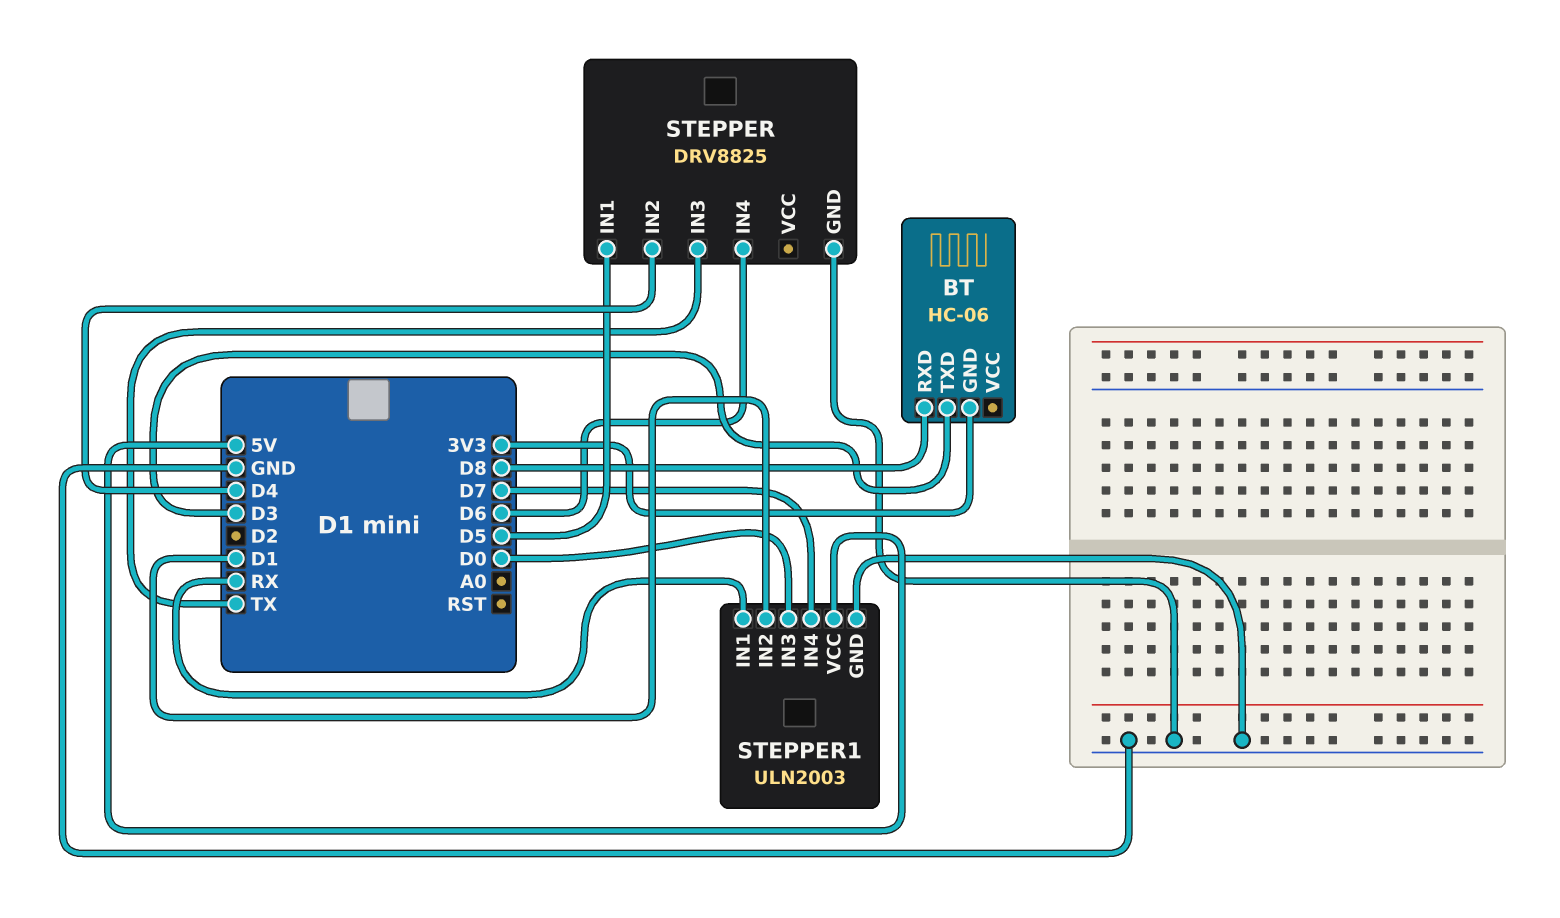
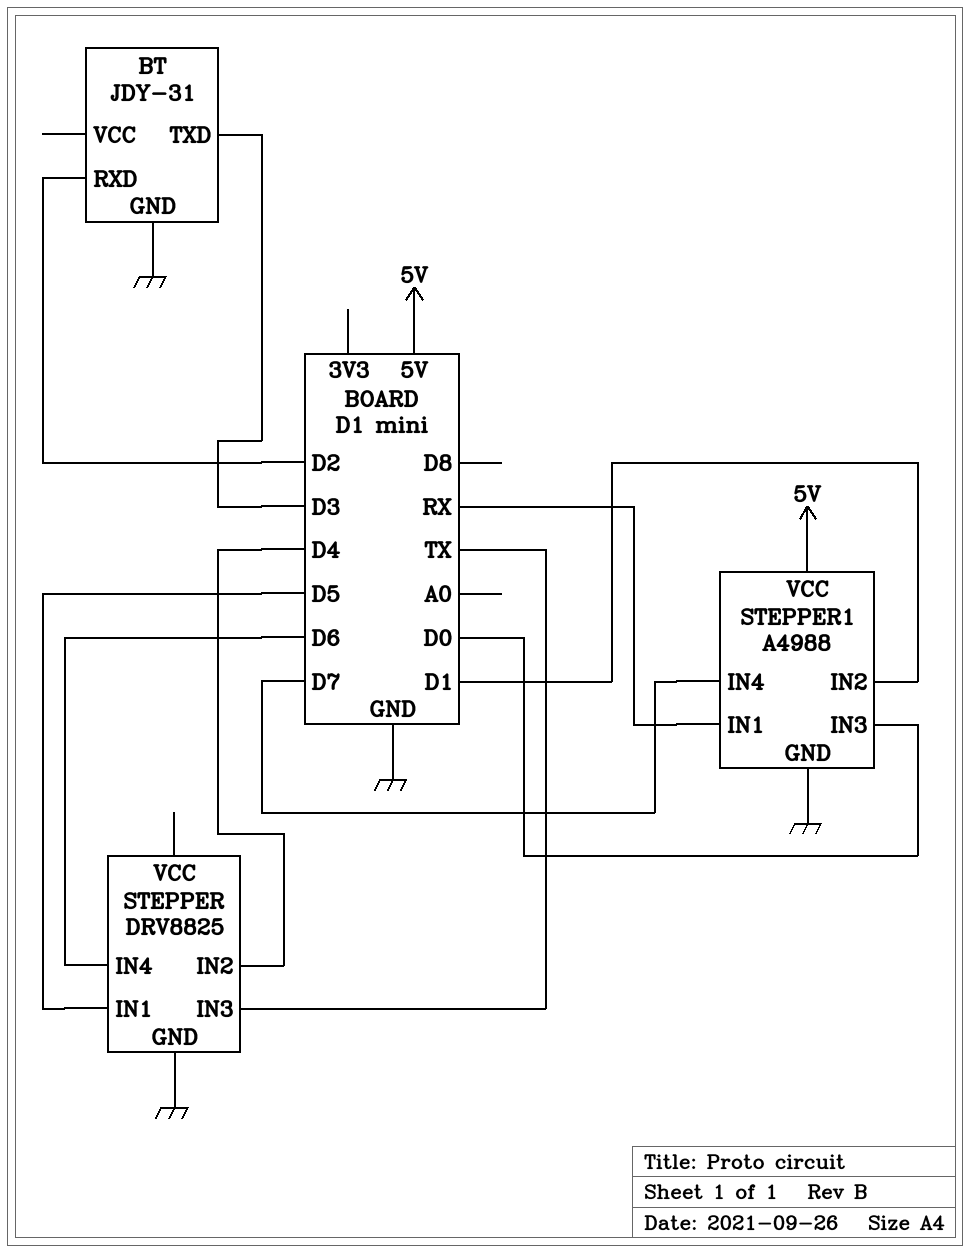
BT: HC-06 -> JDY-31
BT pin GND: 3V3 -> GND
BT pin RXD: D8 -> D2
STEPPER1: ULN2003 -> A4988

